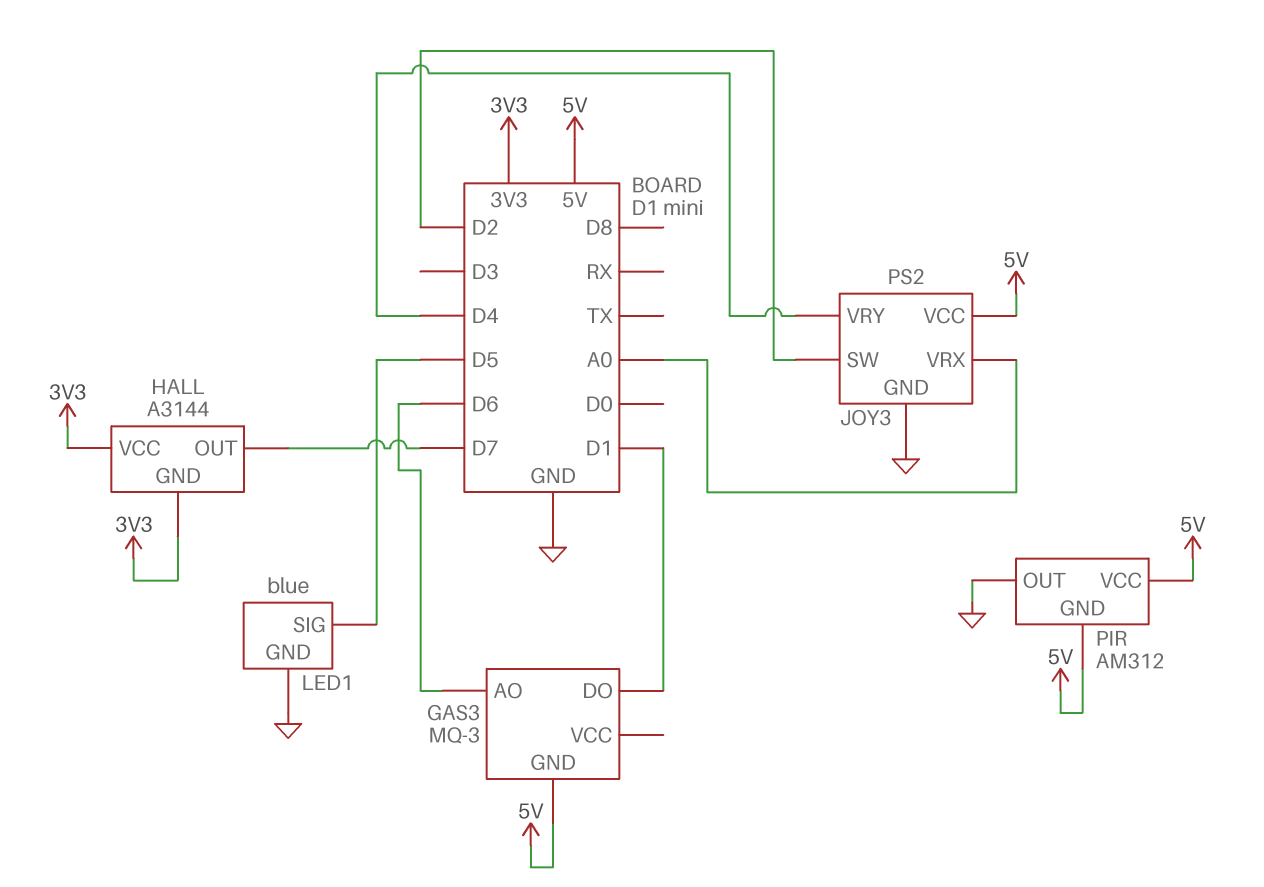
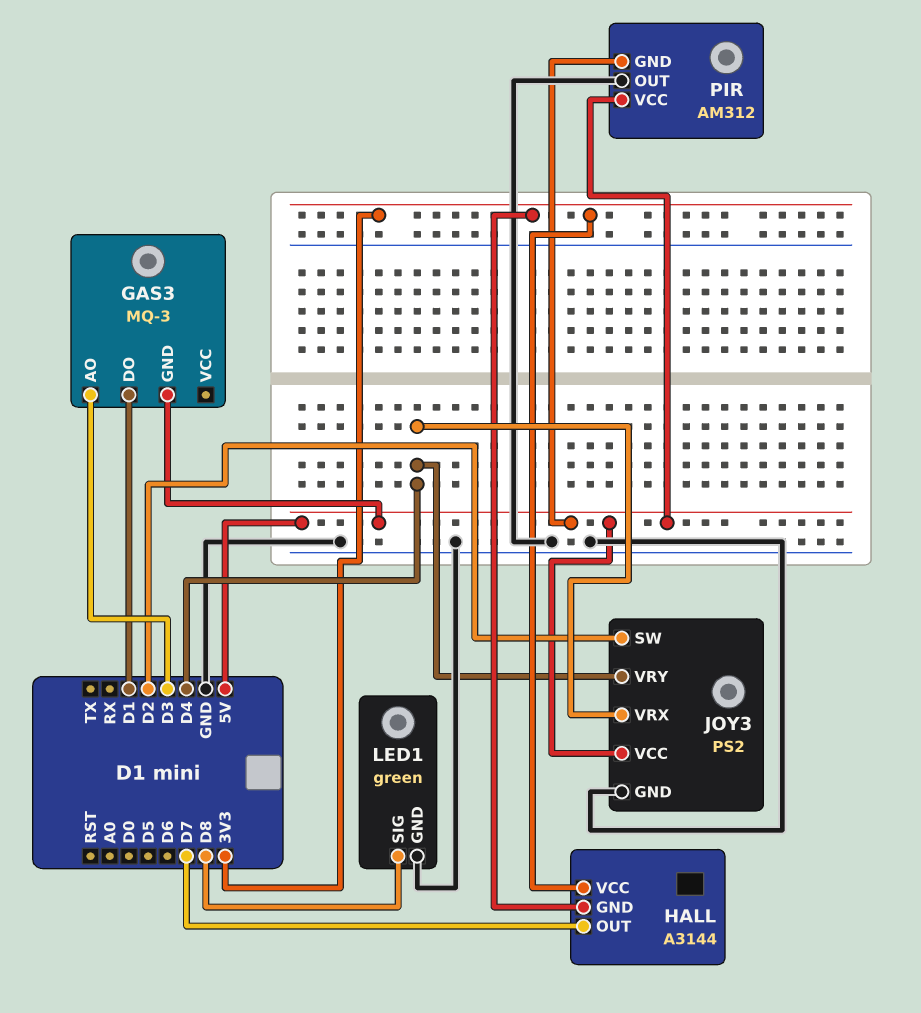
GAS3 pin AO: D6 -> D3
JOY3 pin VRX: A0 -> D4
LED1: blue -> green
LED1 pin SIG: D5 -> D8

